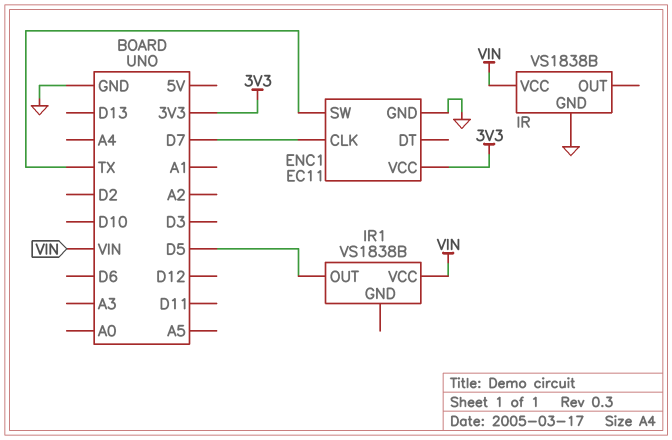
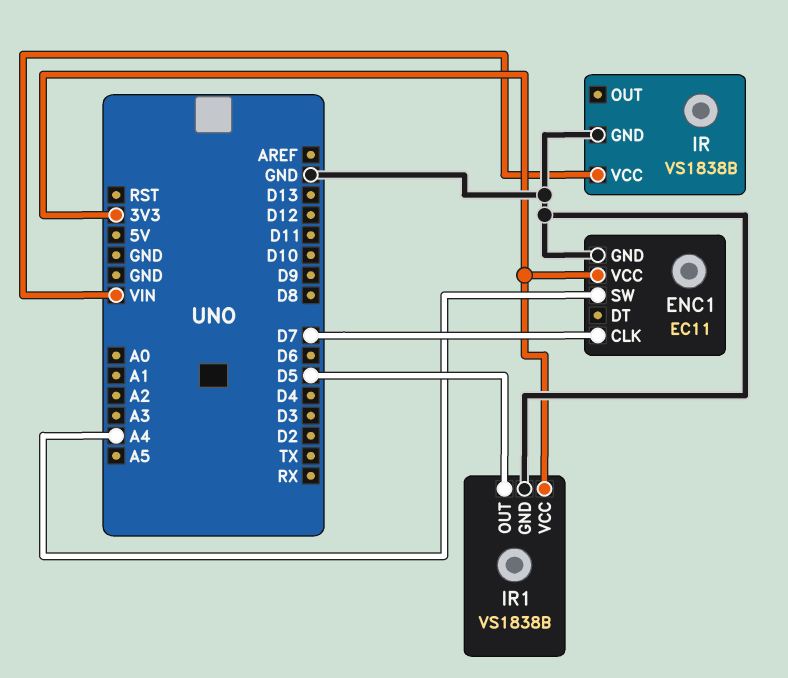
ENC1 pin SW: TX -> A4
IR1 pin GND: none -> GND
IR1 pin VCC: VIN -> 3V3

